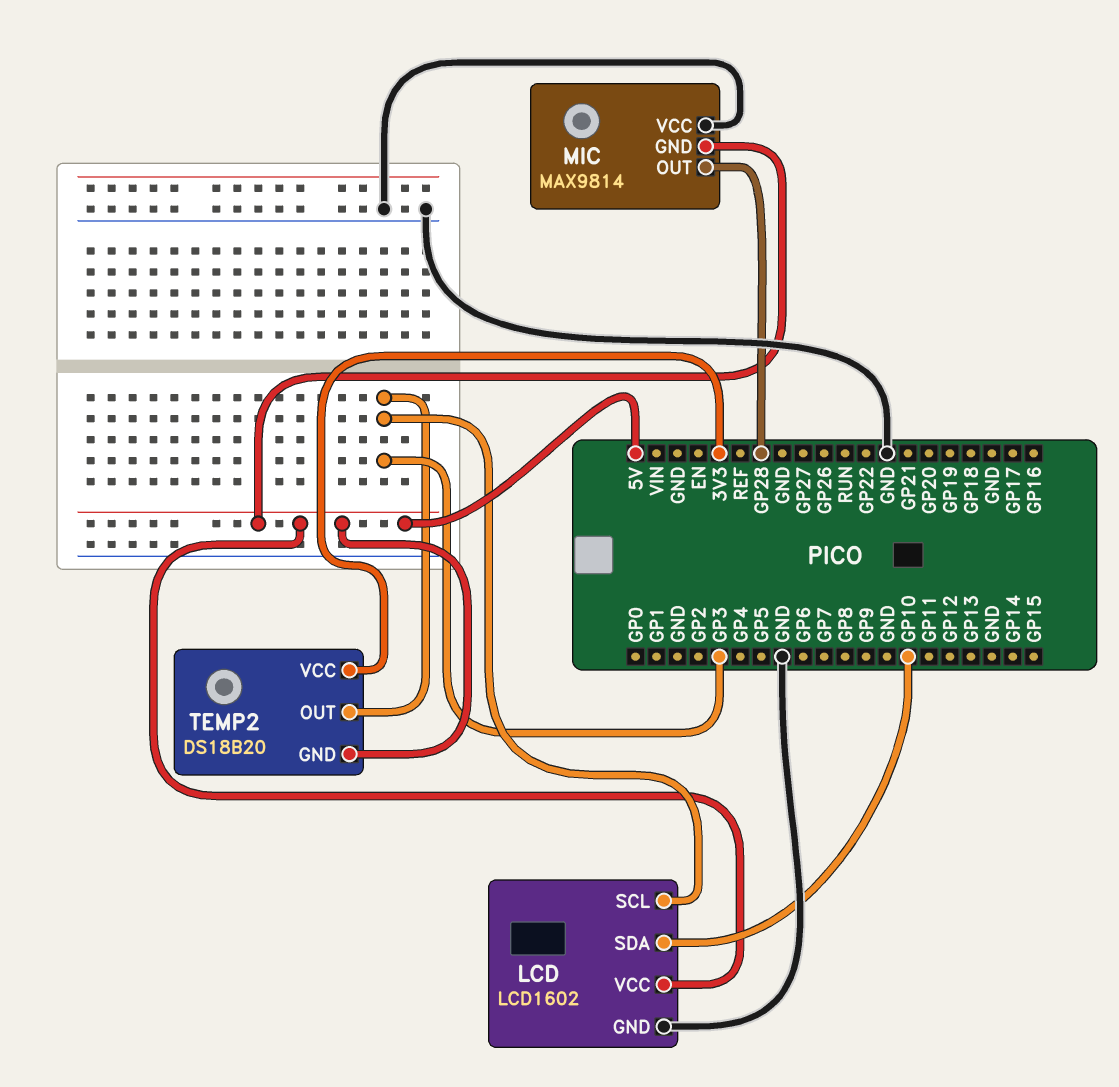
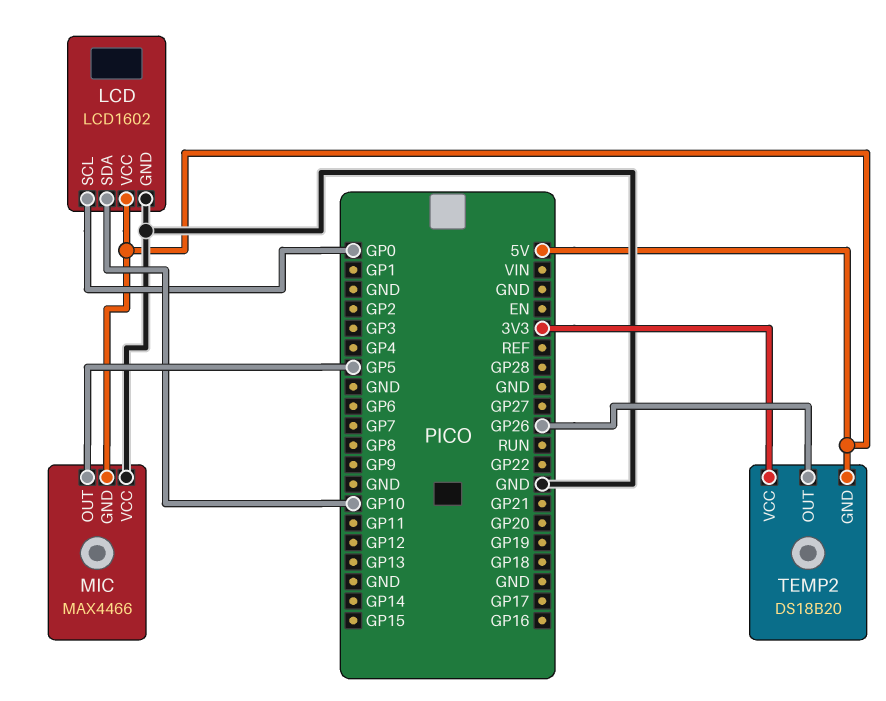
LCD pin SCL: GP3 -> GP0
MIC: MAX9814 -> MAX4466
MIC pin OUT: GP28 -> GP5
TEMP2 pin OUT: GP3 -> GP26

